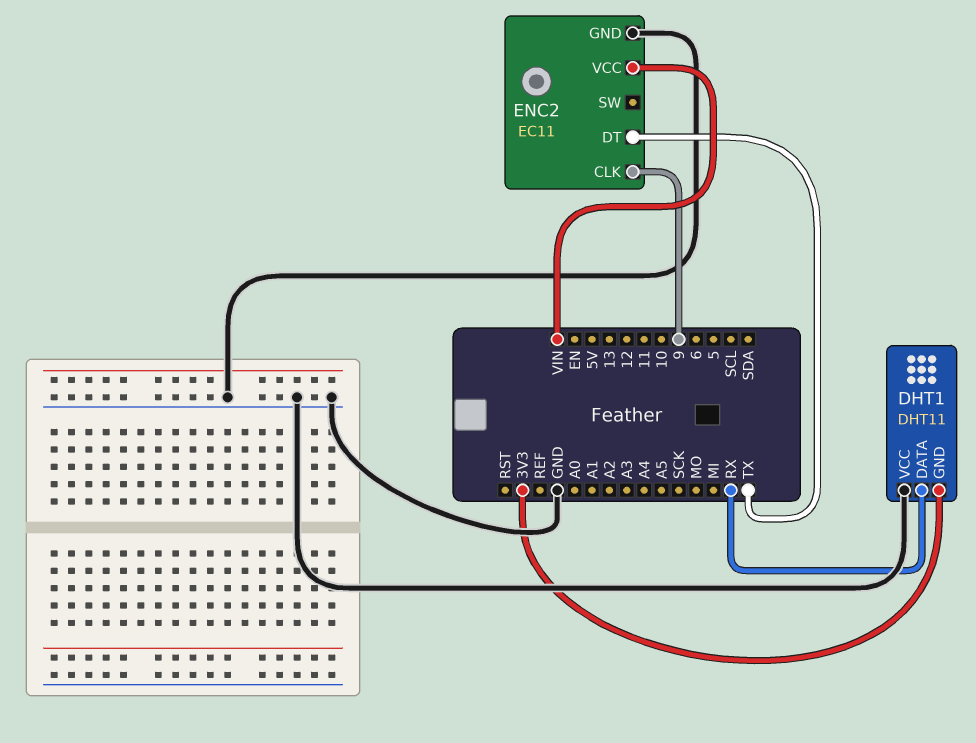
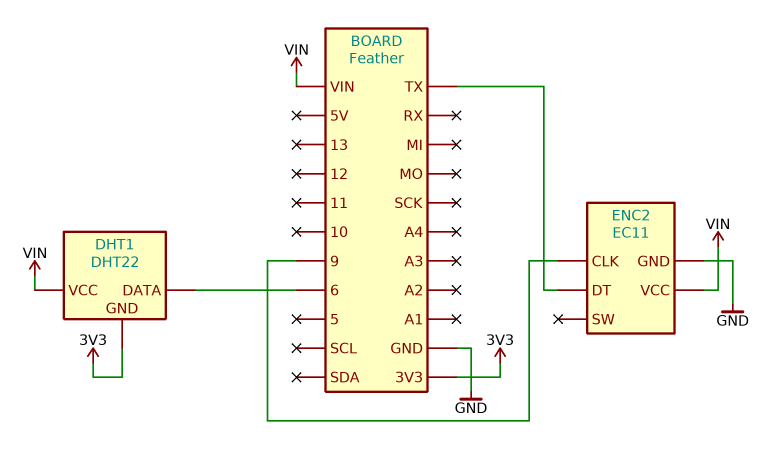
DHT1: DHT11 -> DHT22
DHT1 pin DATA: RX -> 6
DHT1 pin VCC: GND -> VIN

